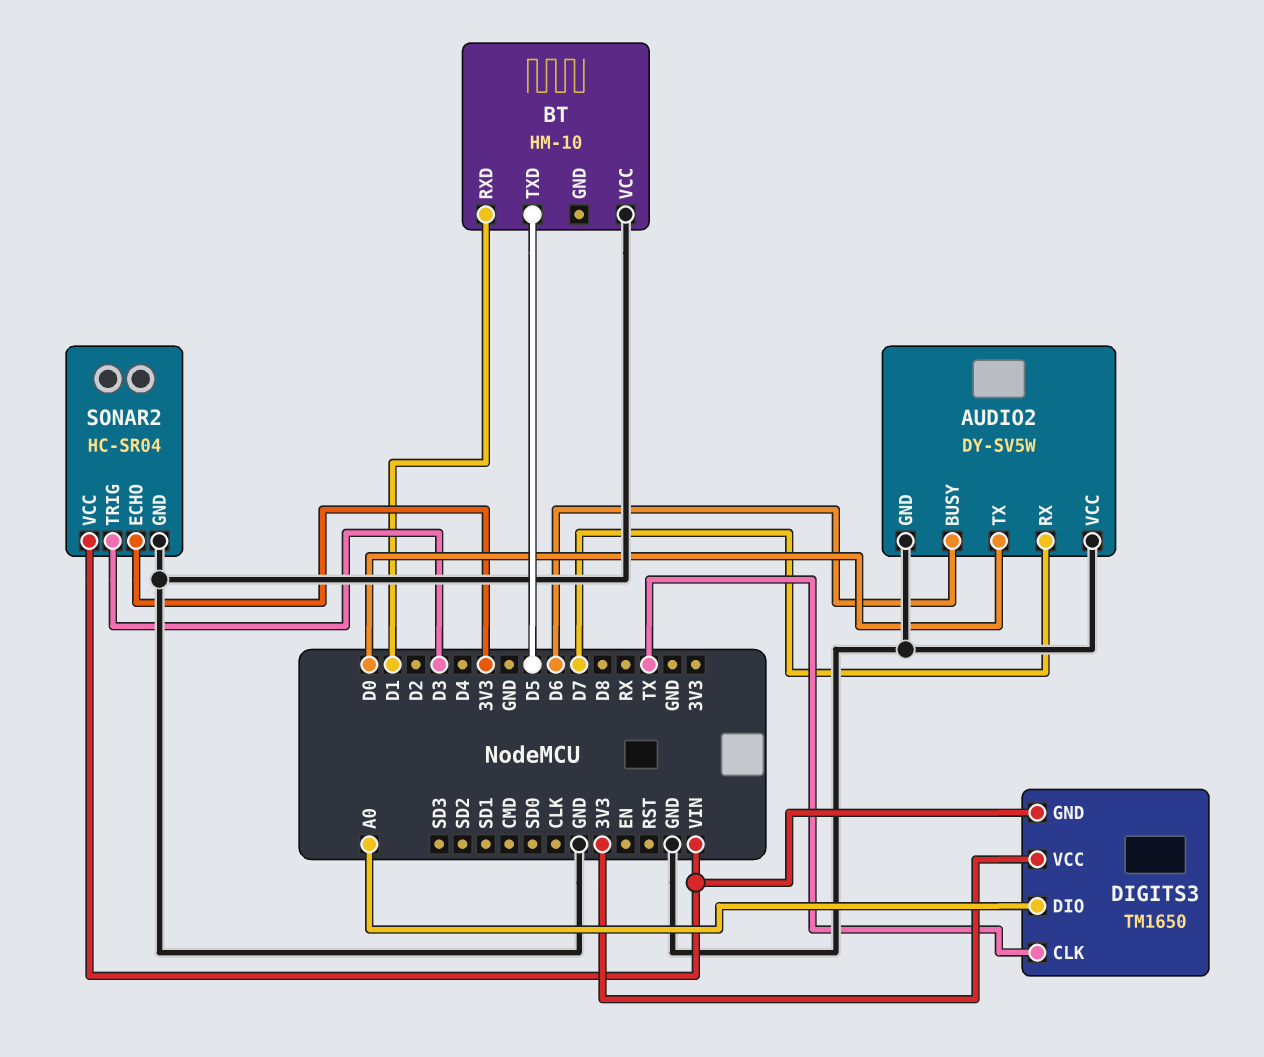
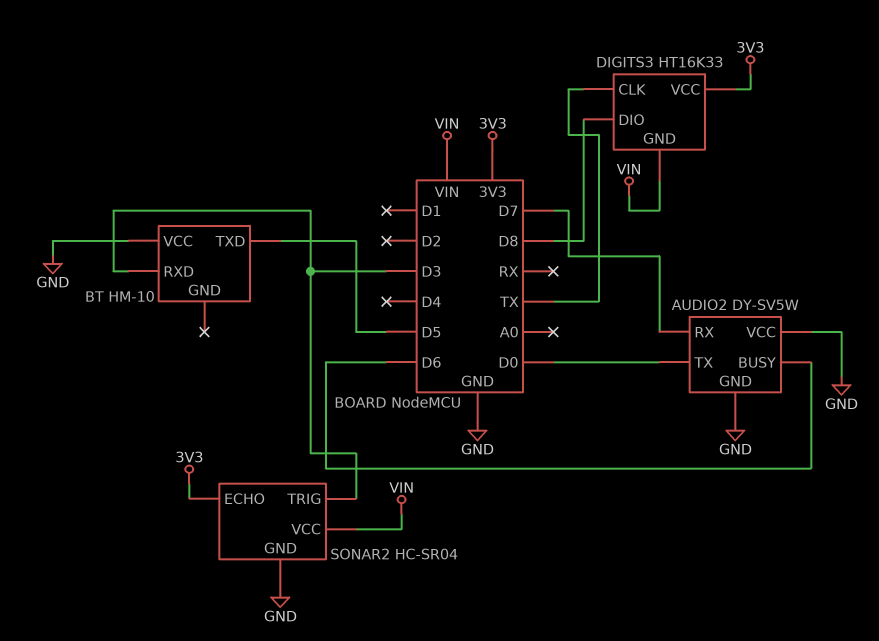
BT pin RXD: D1 -> D3
DIGITS3: TM1650 -> HT16K33
DIGITS3 pin DIO: A0 -> D8

